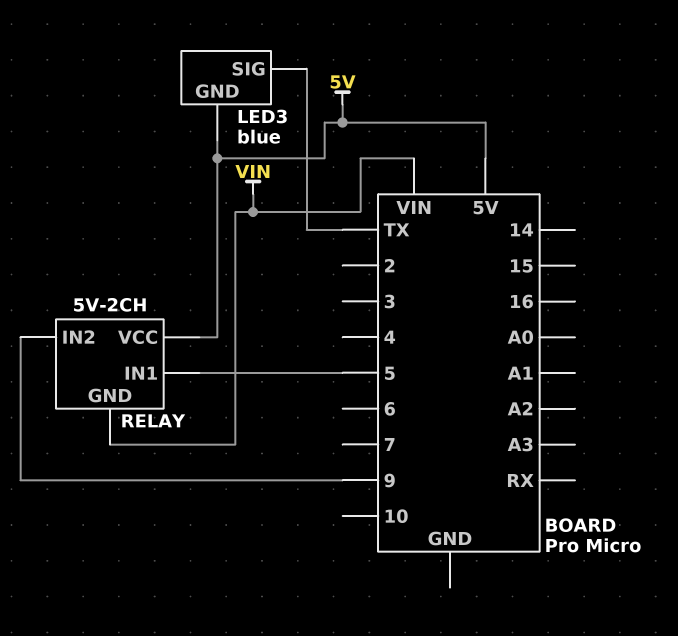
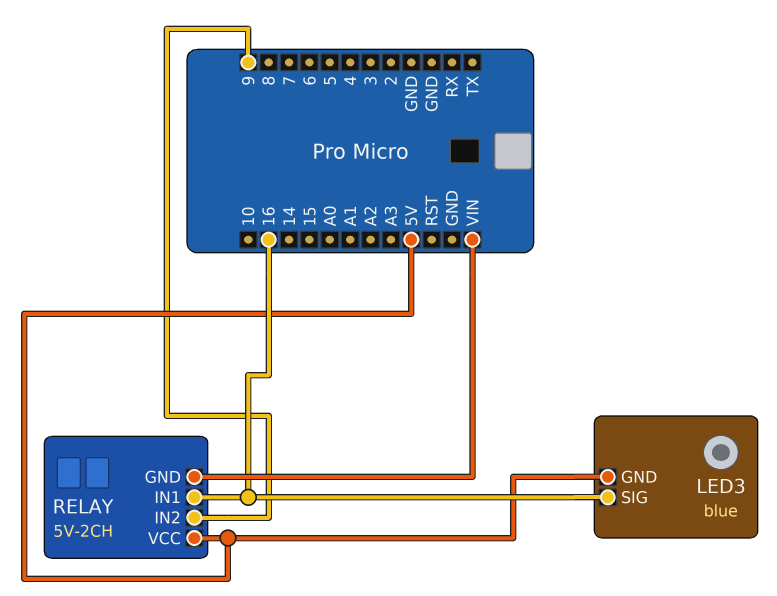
LED3 pin SIG: TX -> 16
RELAY pin IN1: 5 -> 16

